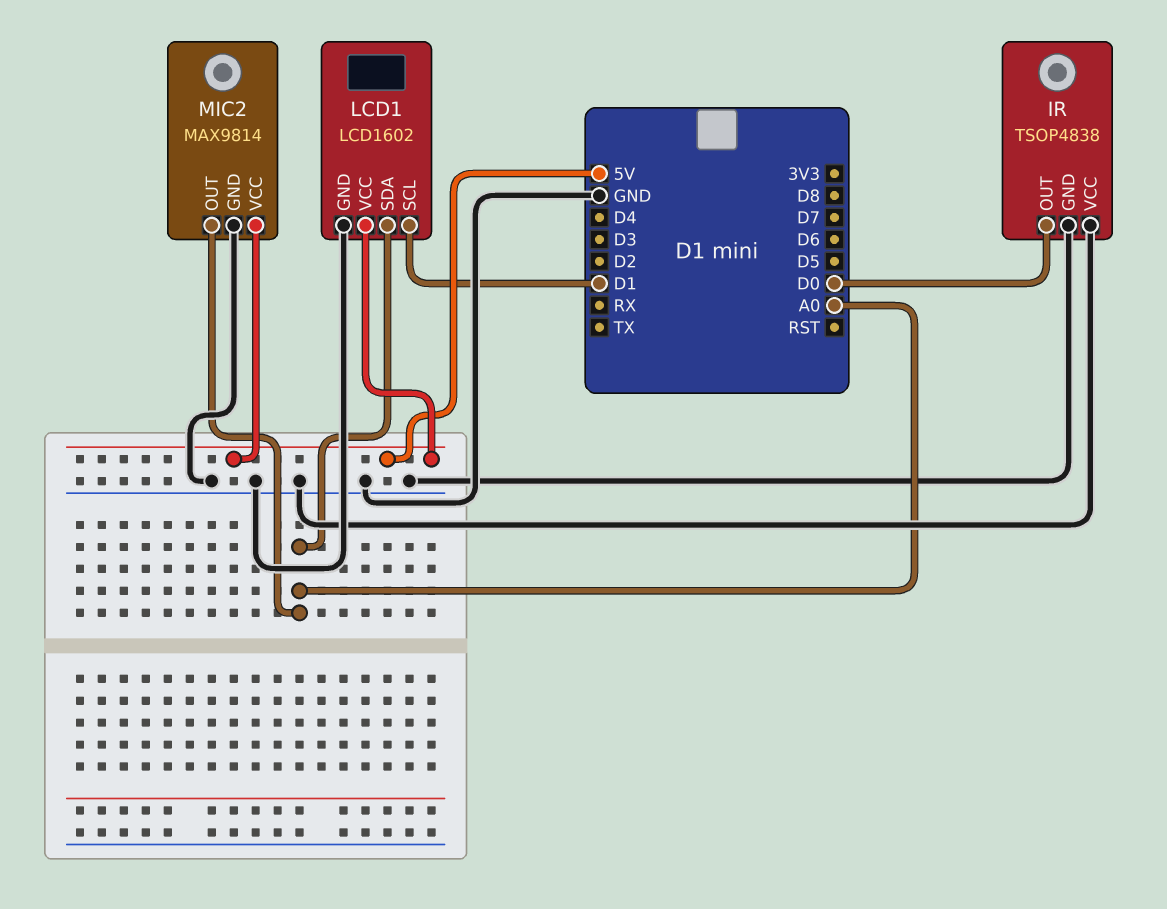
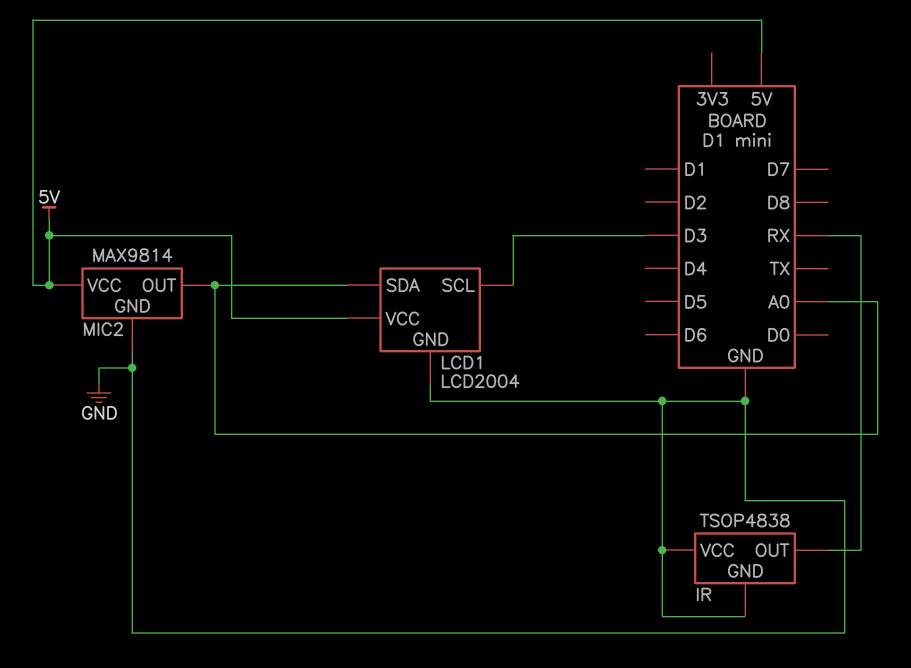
IR pin OUT: D0 -> RX
LCD1: LCD1602 -> LCD2004
LCD1 pin SCL: D1 -> D3

